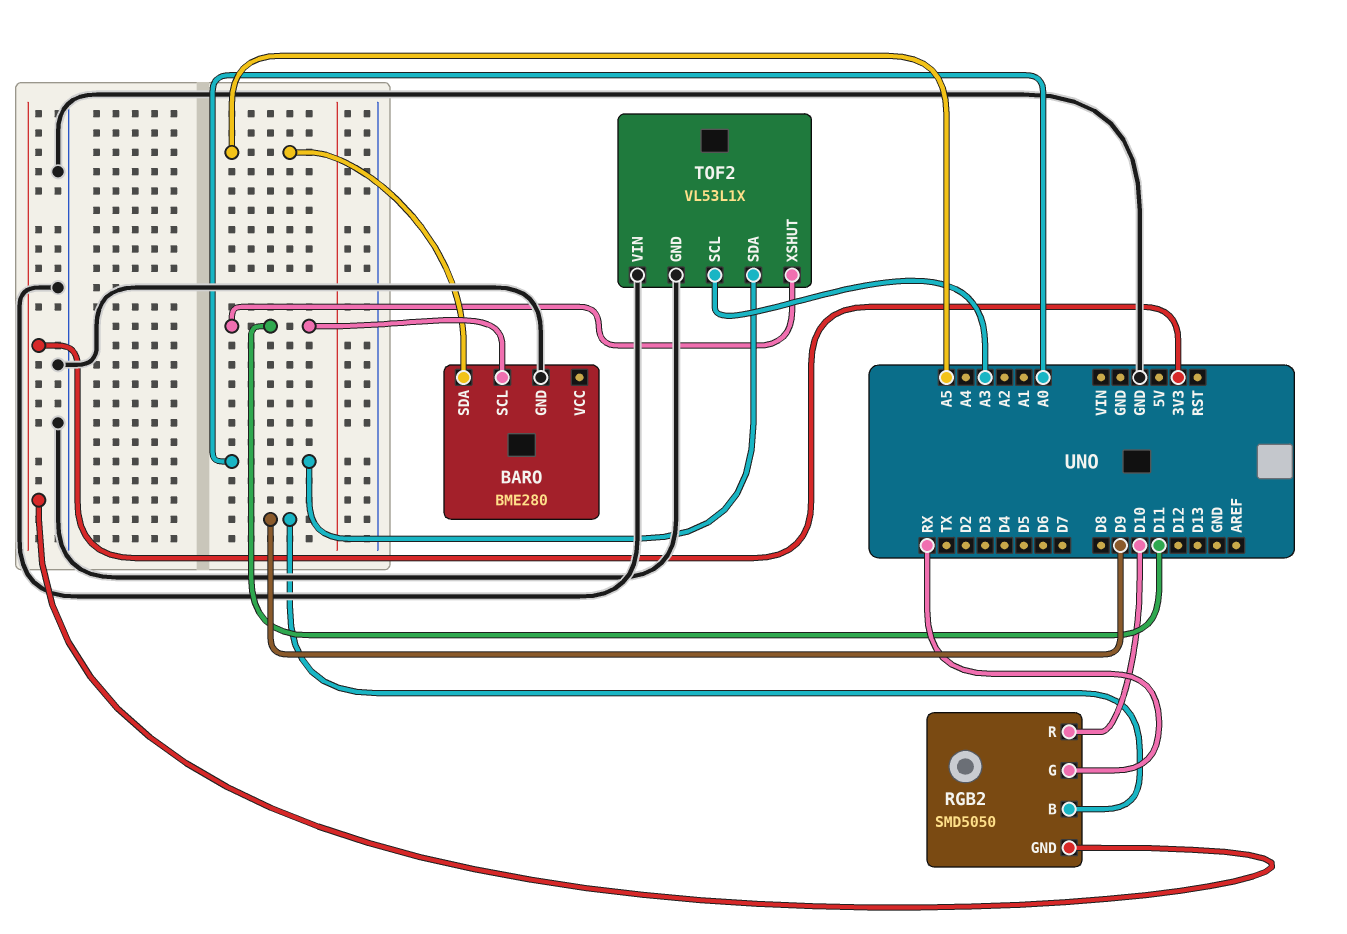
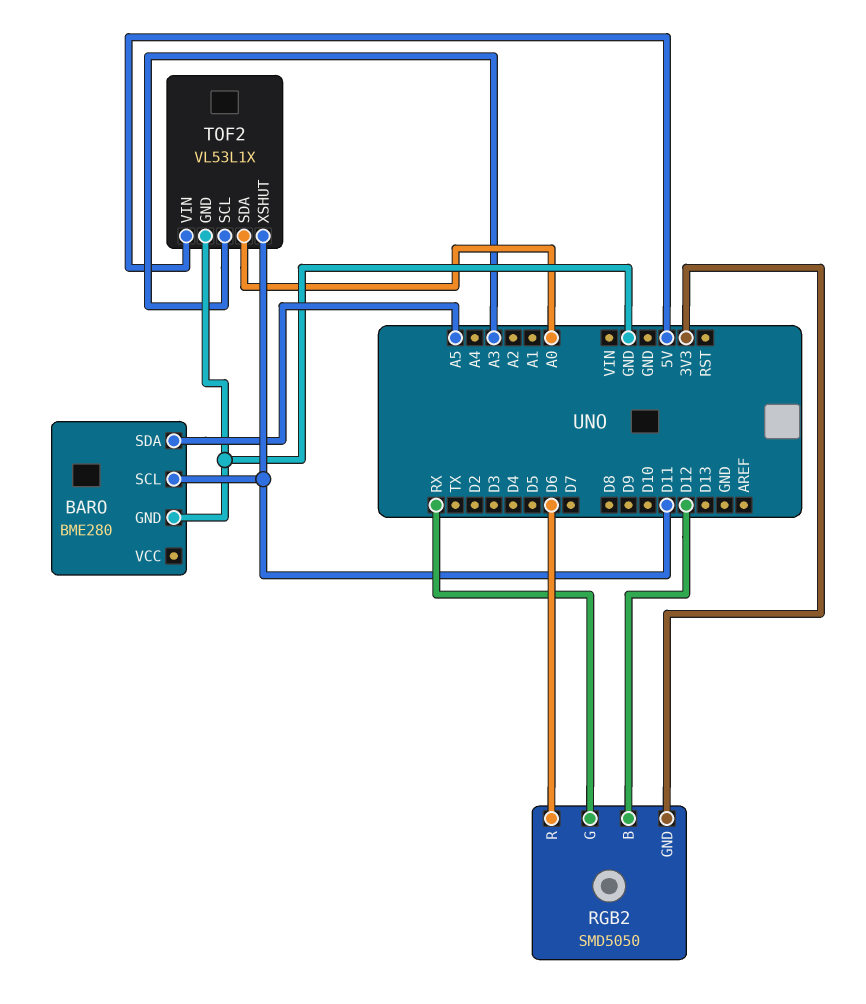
RGB2 pin B: D9 -> D12
RGB2 pin R: D10 -> D6
TOF2 pin VIN: GND -> 5V

